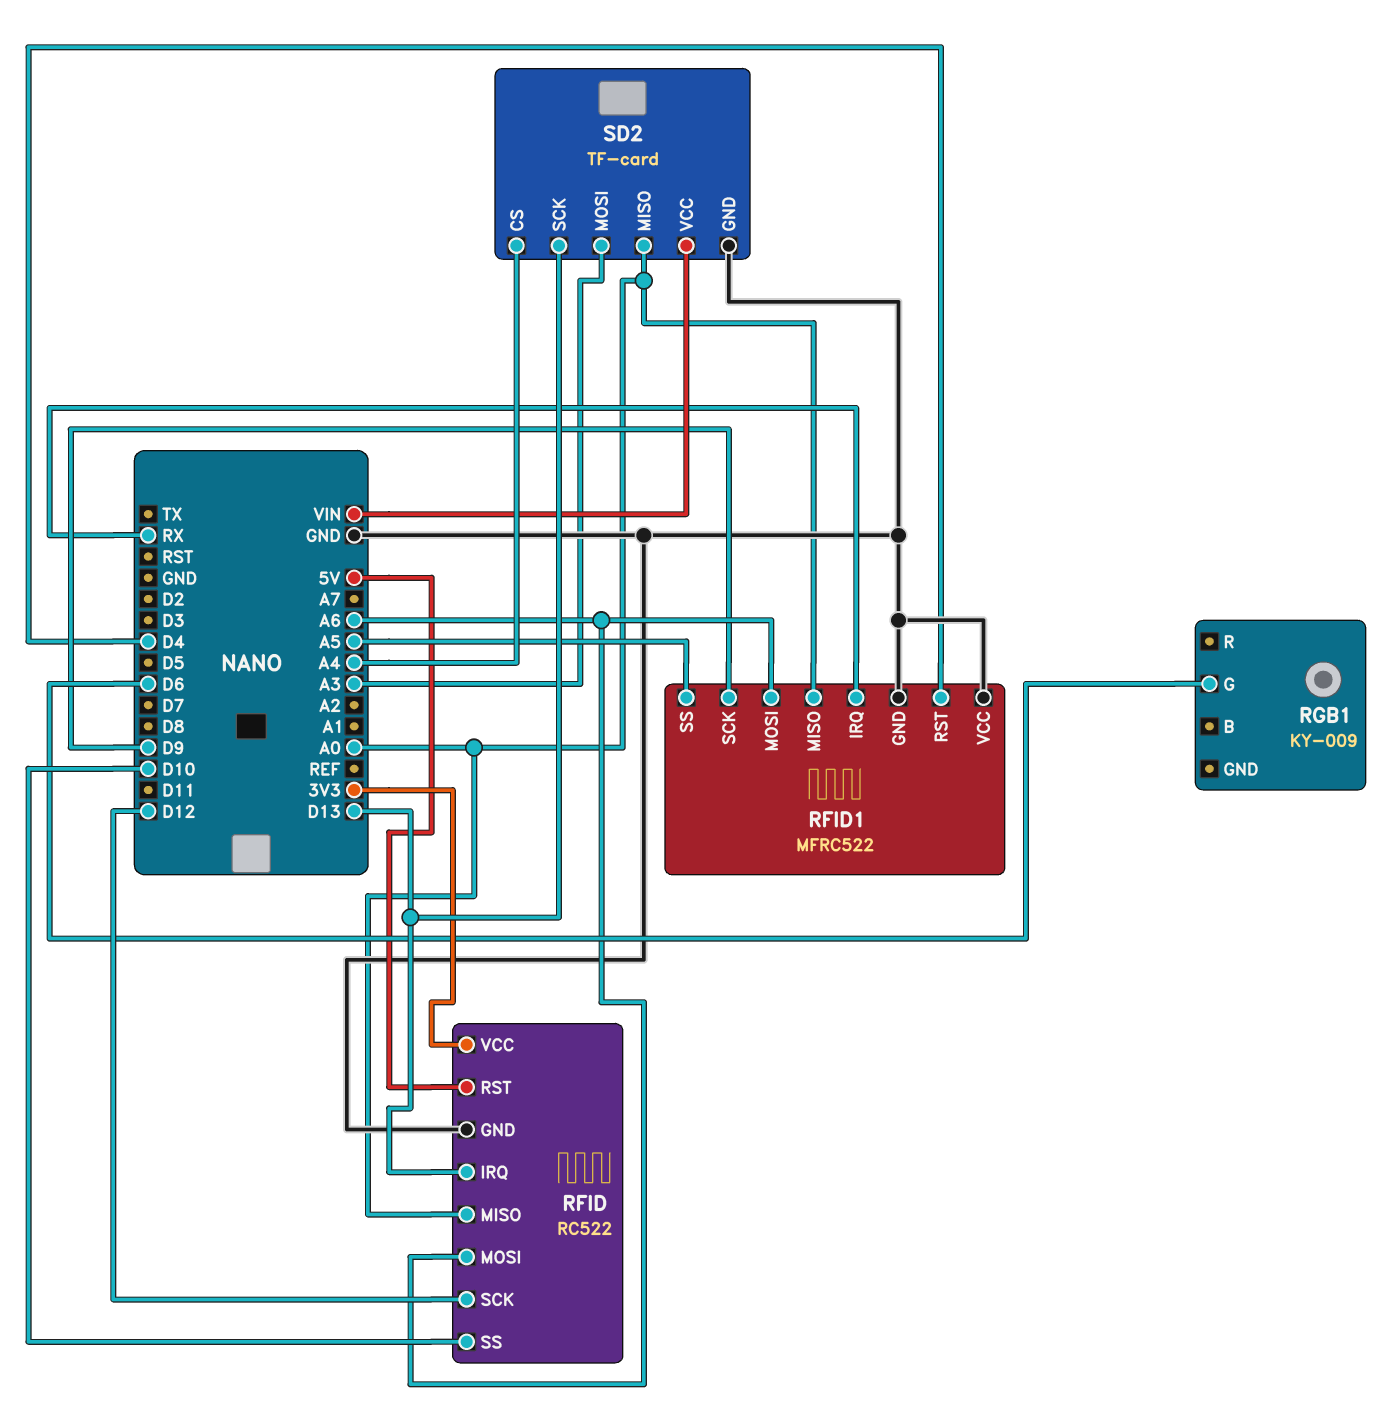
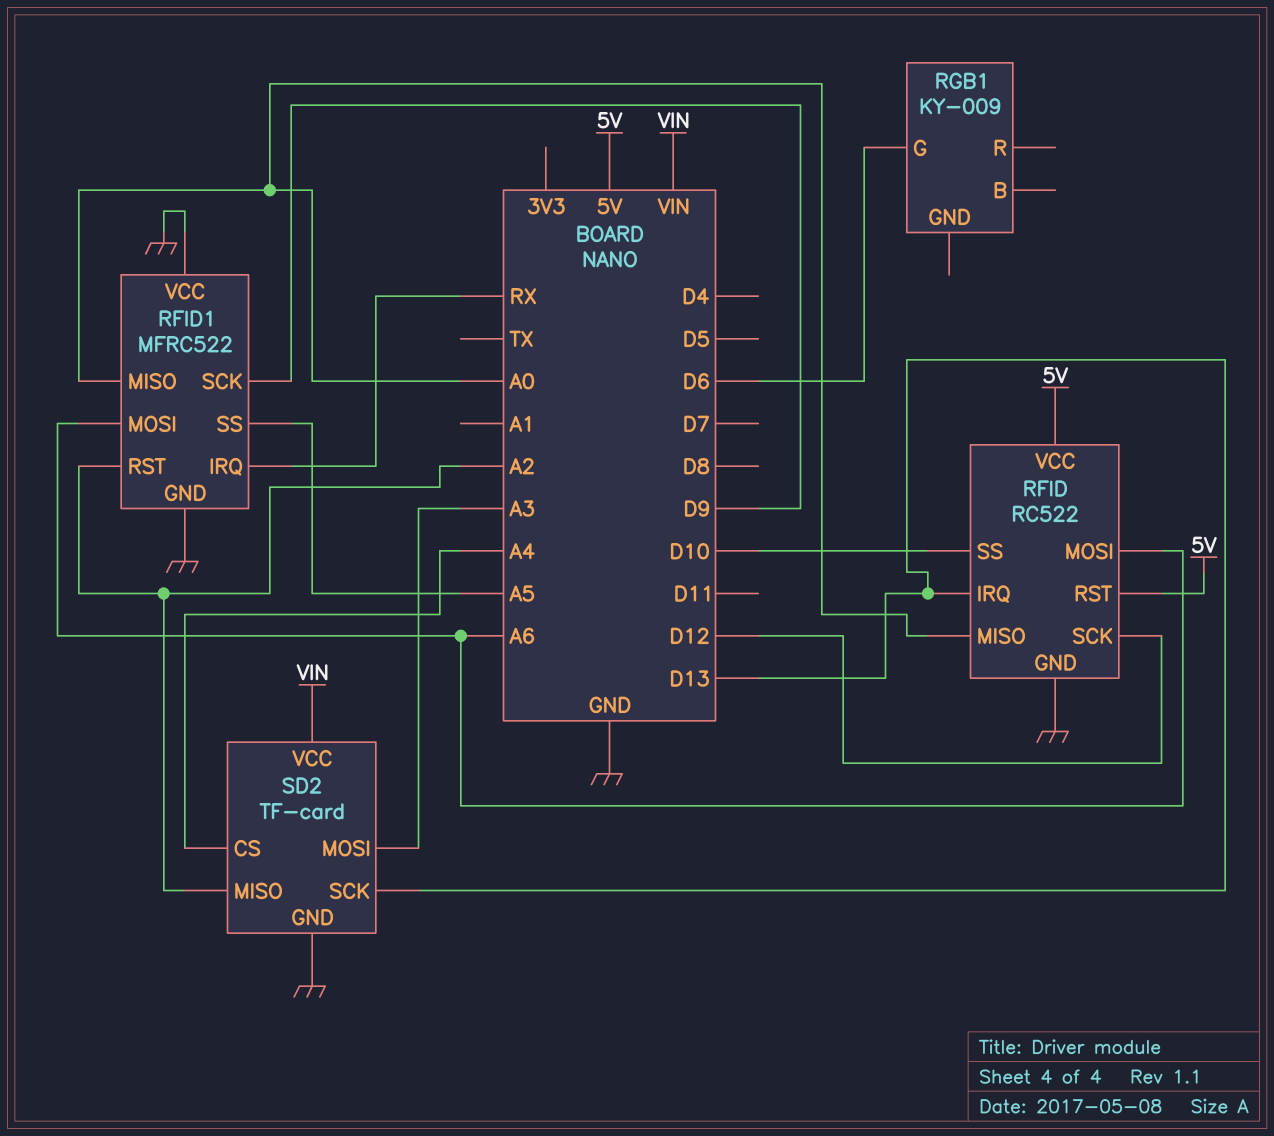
RFID pin VCC: 3V3 -> 5V
RFID1 pin RST: D4 -> A2
SD2 pin MISO: A0 -> A2

